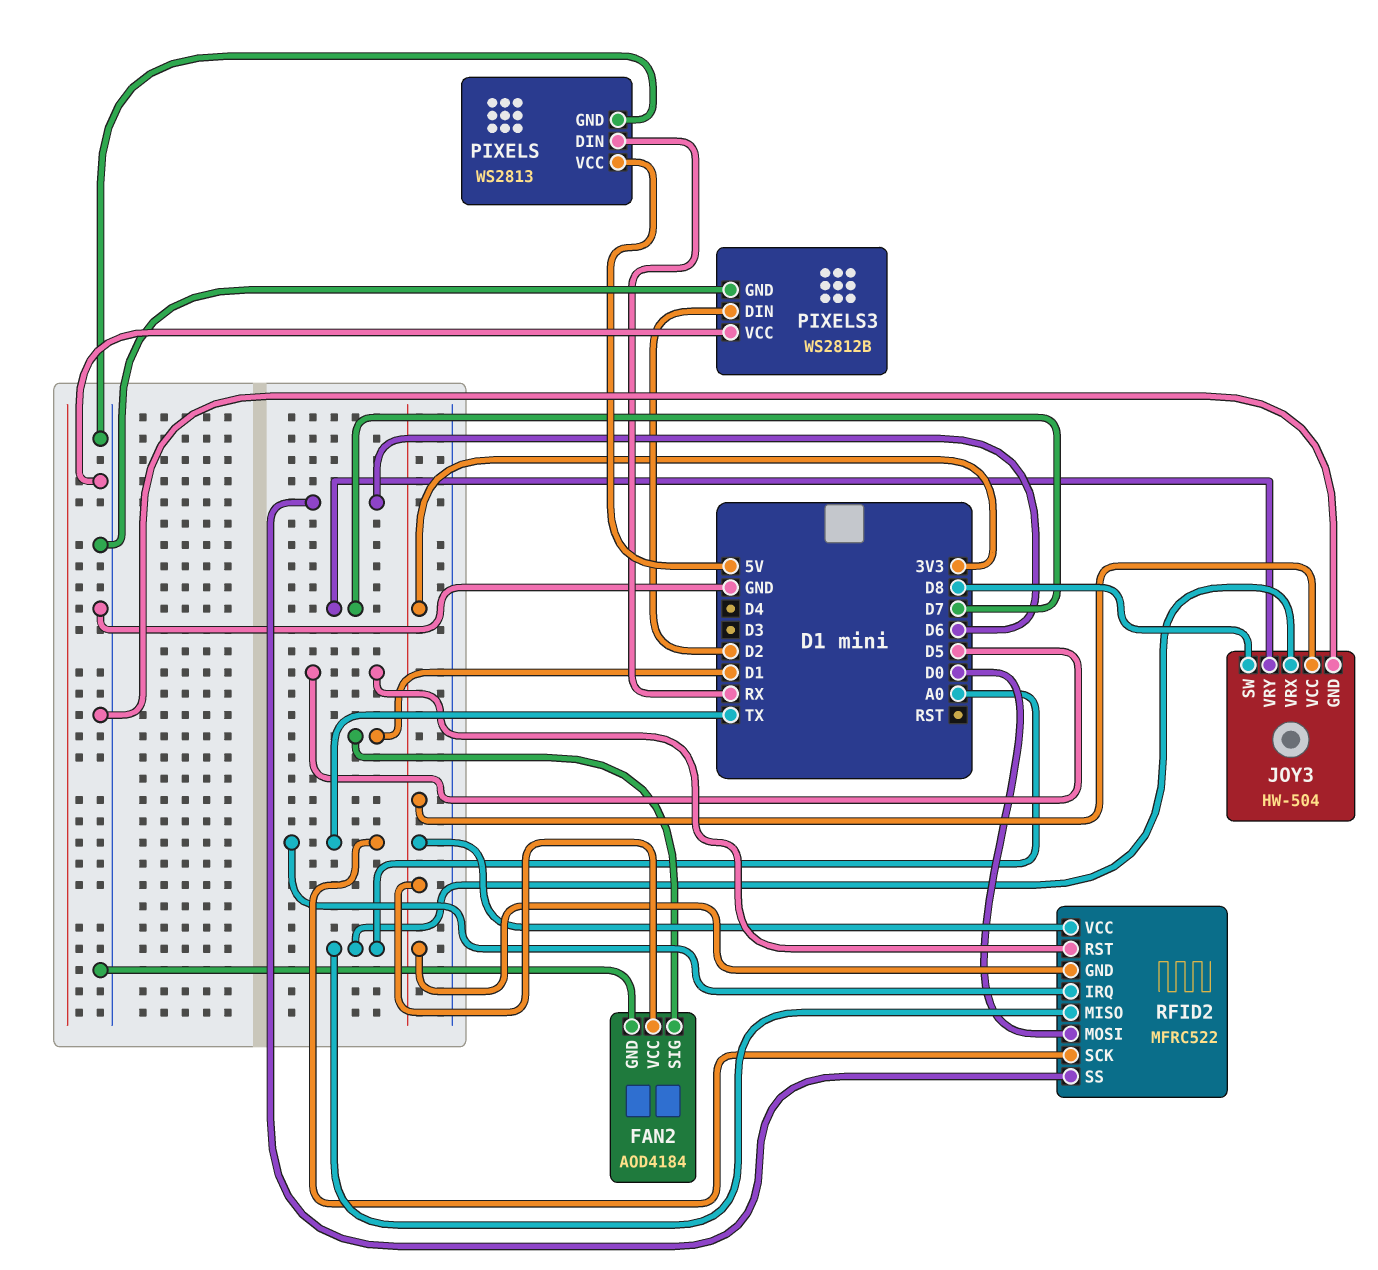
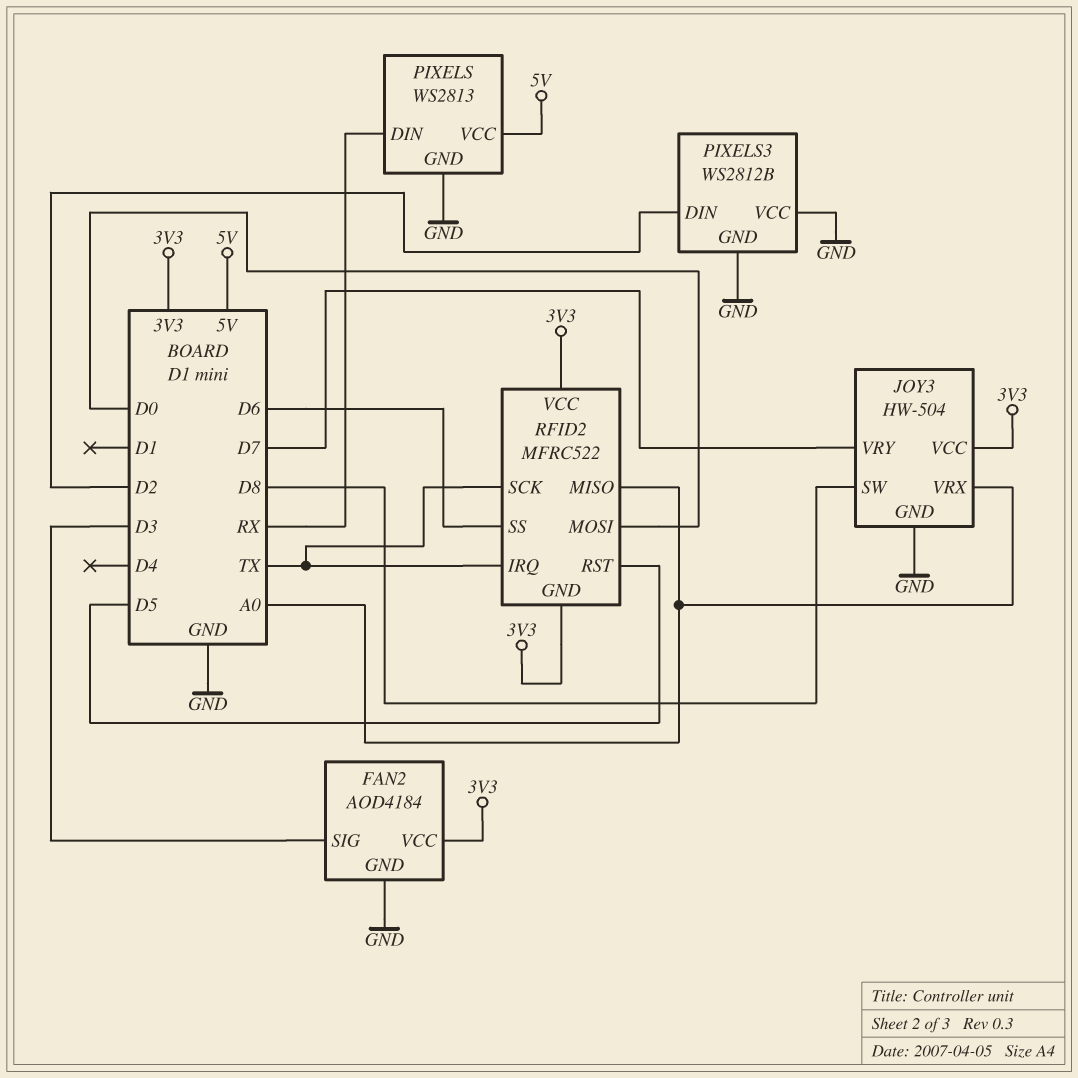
FAN2 pin SIG: D1 -> D3

